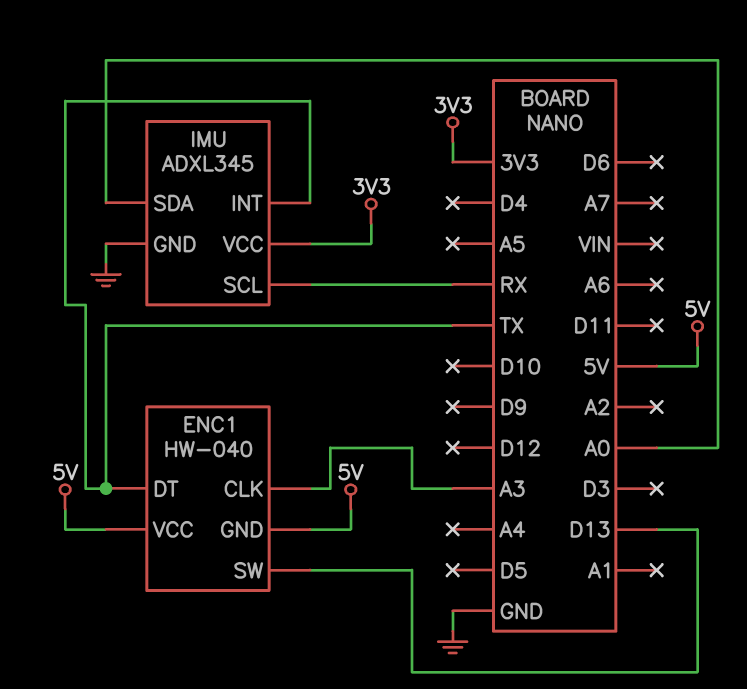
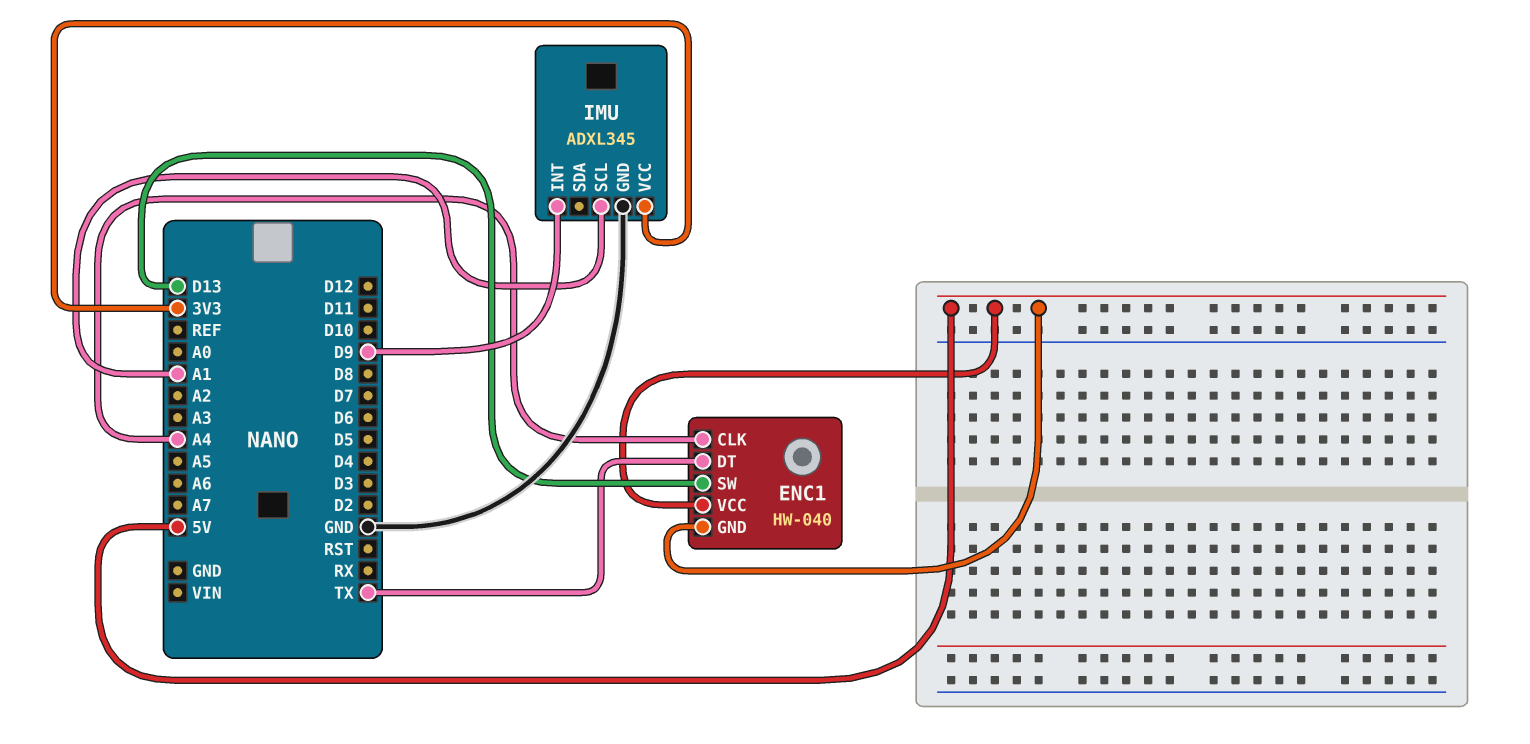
ENC1 pin CLK: A3 -> A4
IMU pin INT: TX -> D9
IMU pin SCL: RX -> A1
IMU pin SDA: A0 -> none

